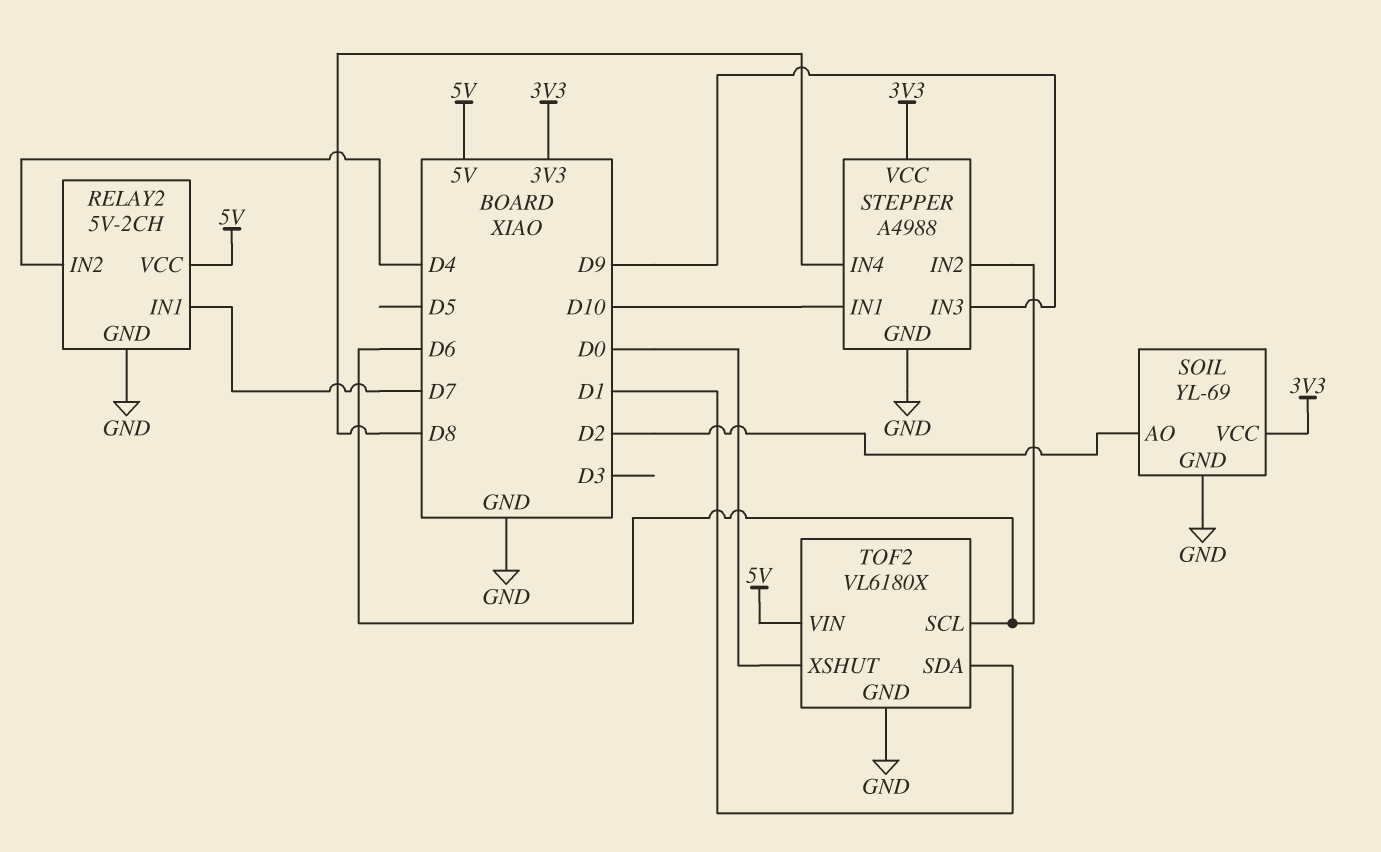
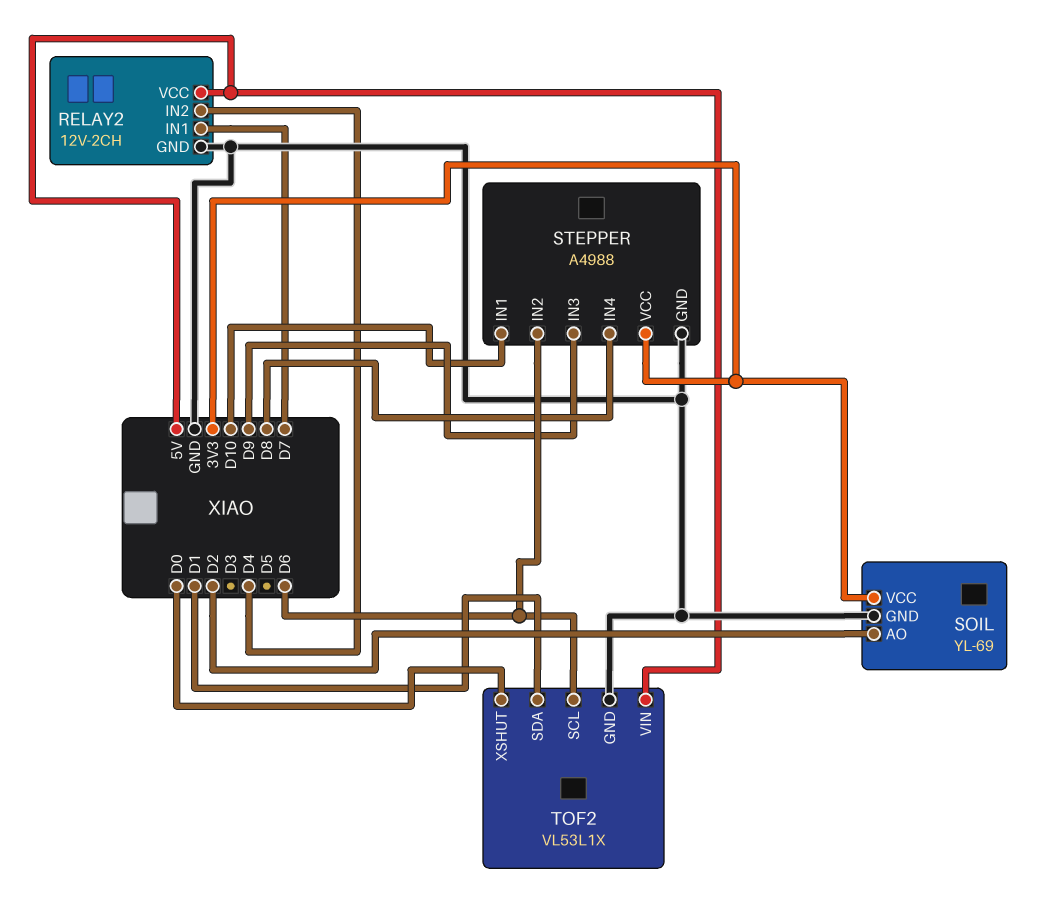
RELAY2: 5V-2CH -> 12V-2CH
TOF2: VL6180X -> VL53L1X

